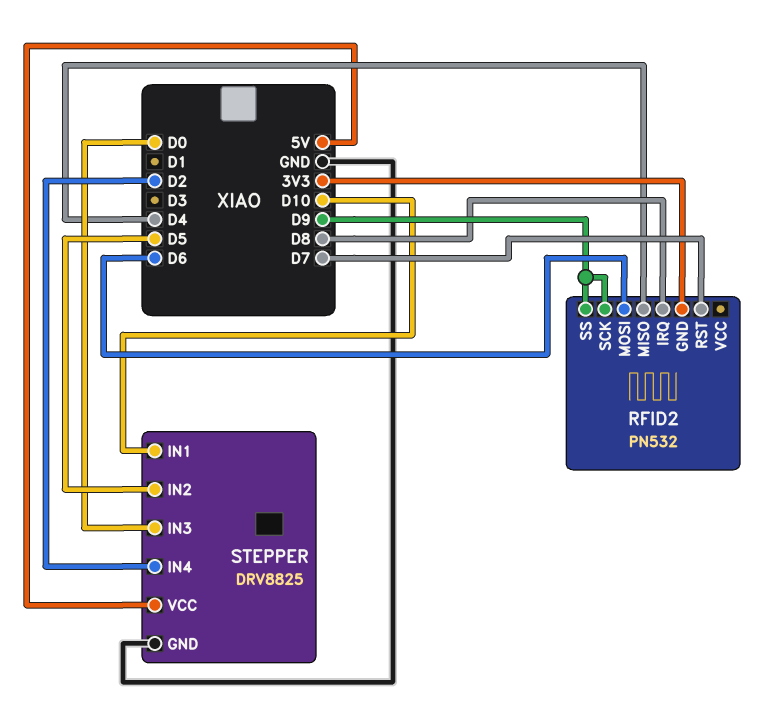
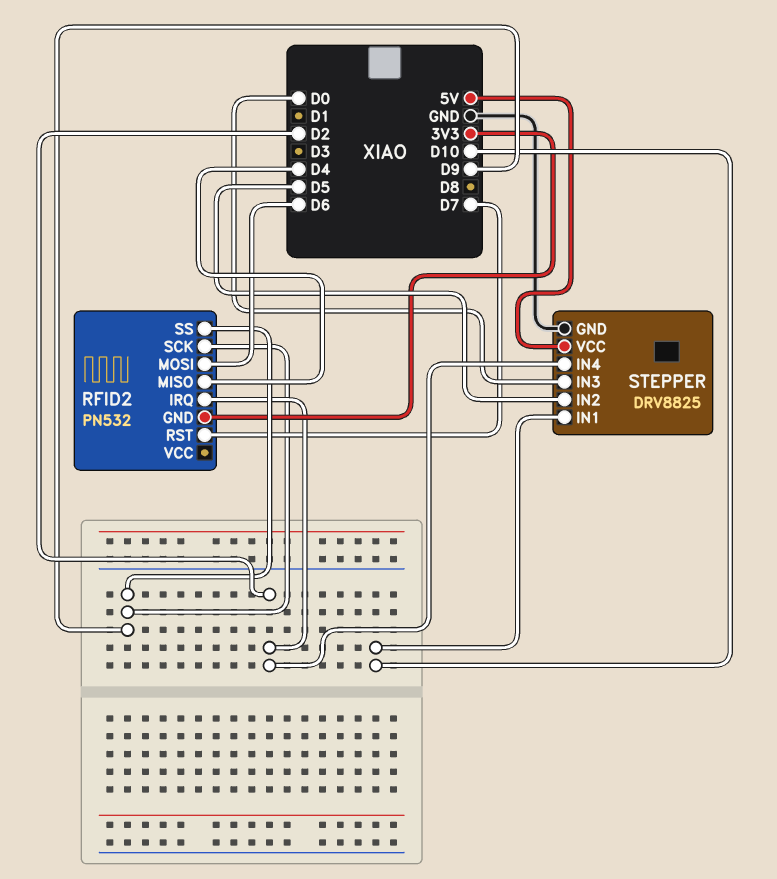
RFID2 pin IRQ: D8 -> D2

